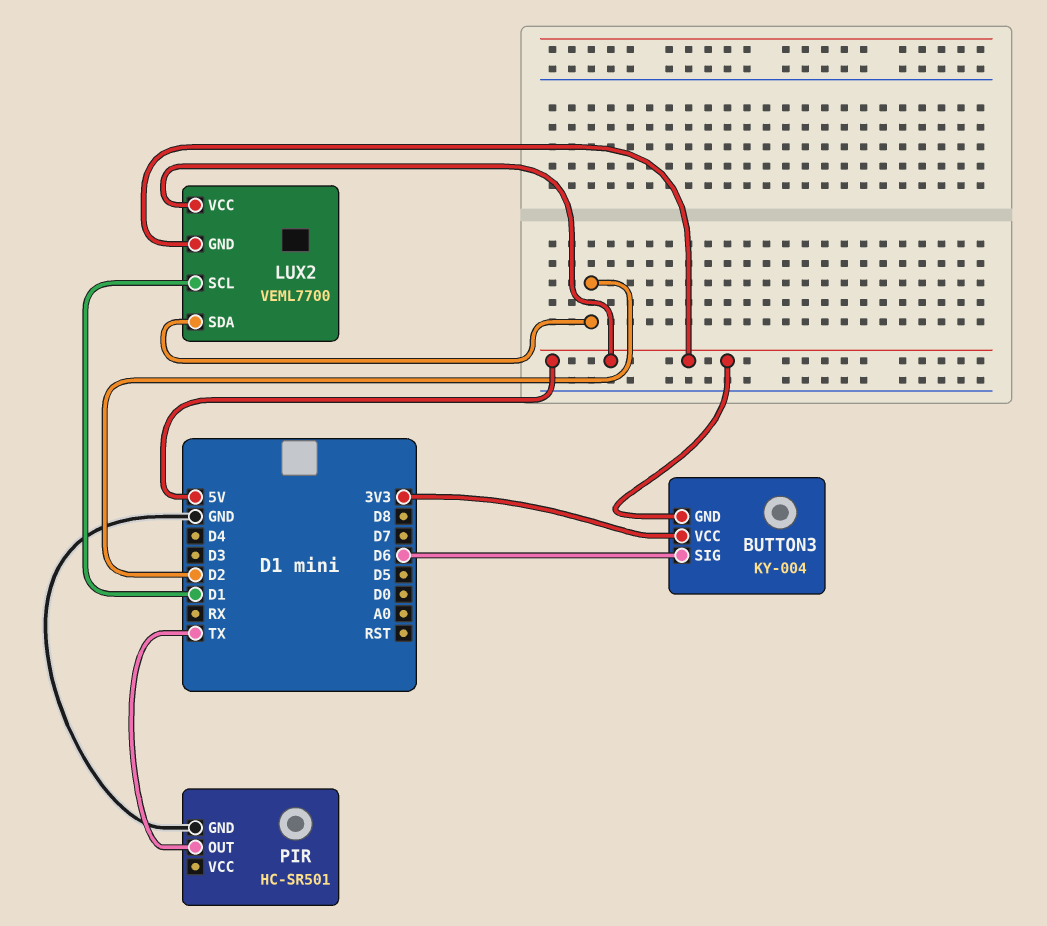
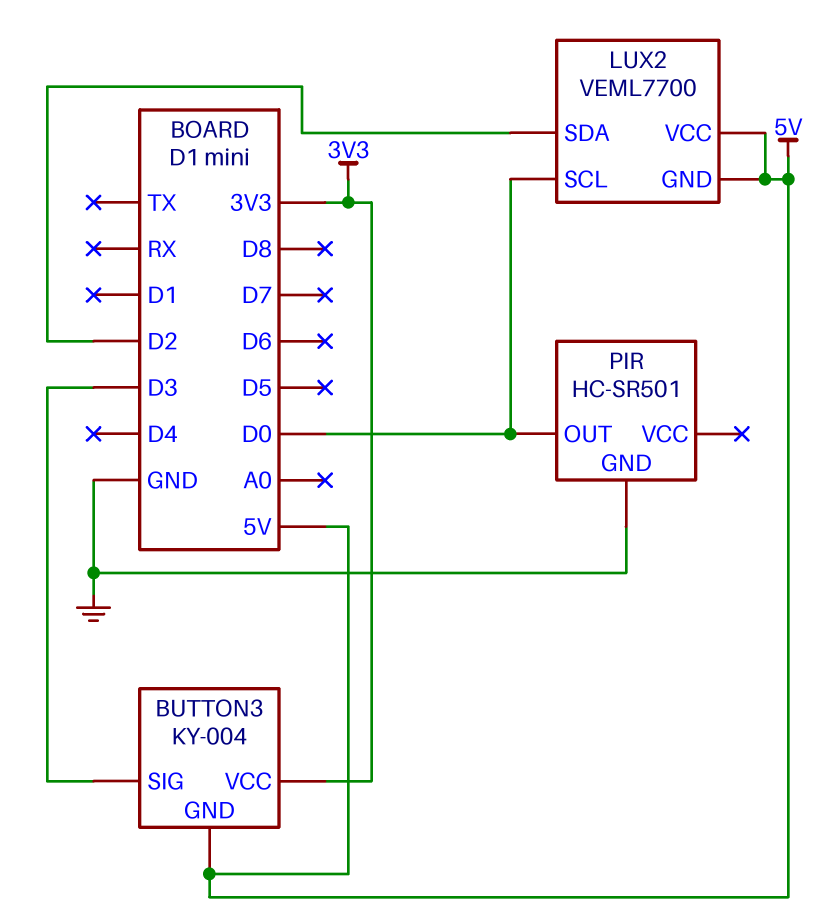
BUTTON3 pin SIG: D6 -> D3
LUX2 pin SCL: D1 -> D0
PIR pin OUT: TX -> D0

